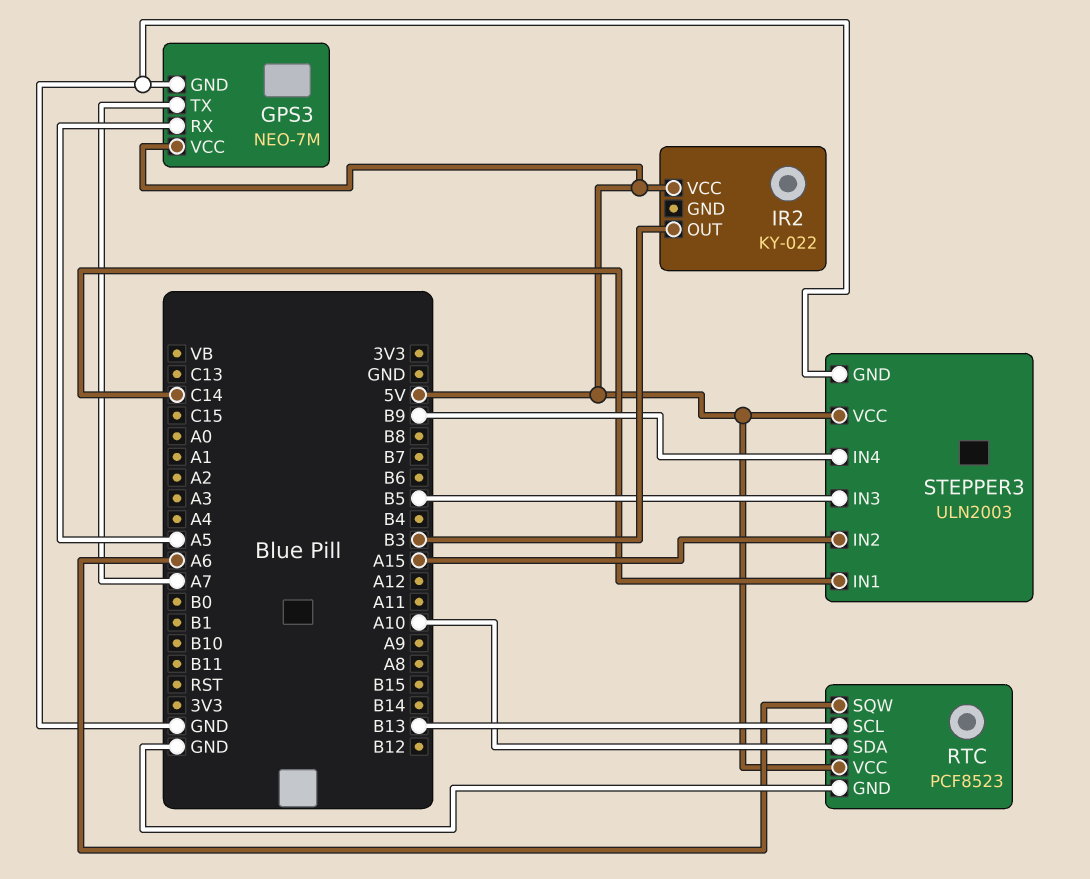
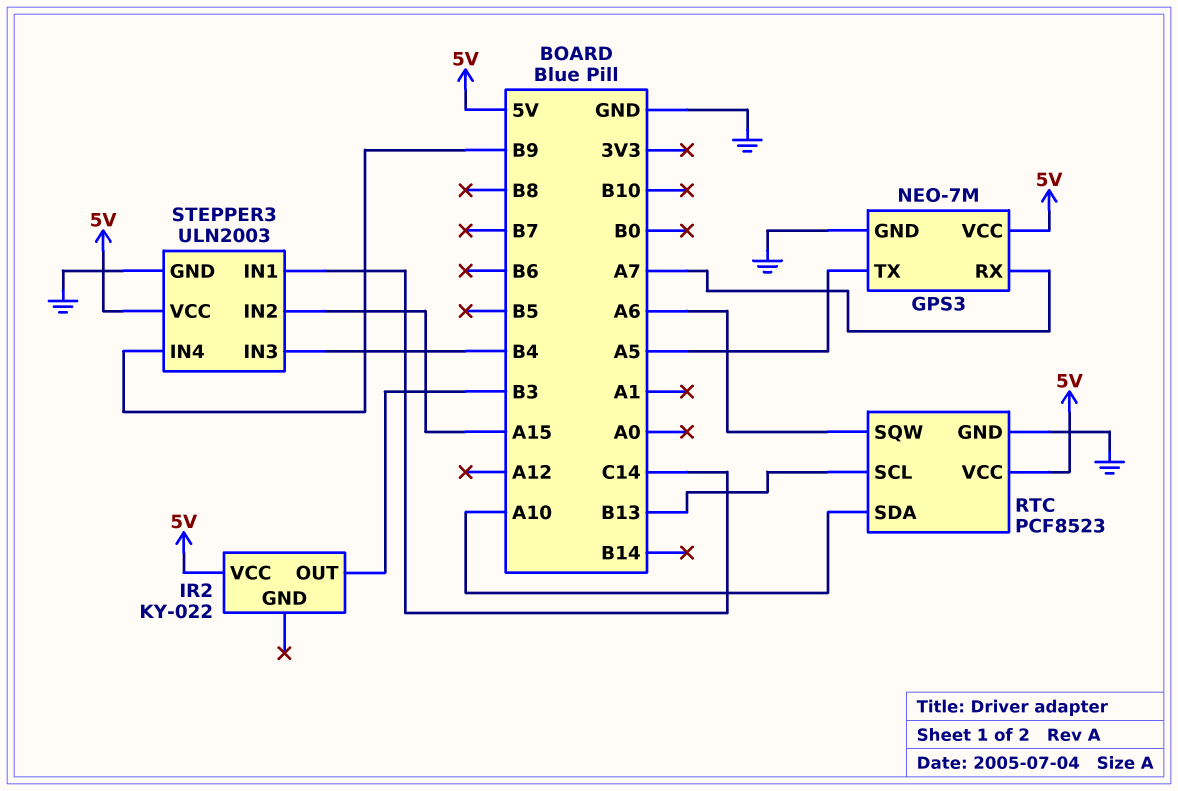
GPS3 pin RX: A5 -> A7
GPS3 pin TX: A7 -> A5
STEPPER3 pin IN3: B5 -> B4

